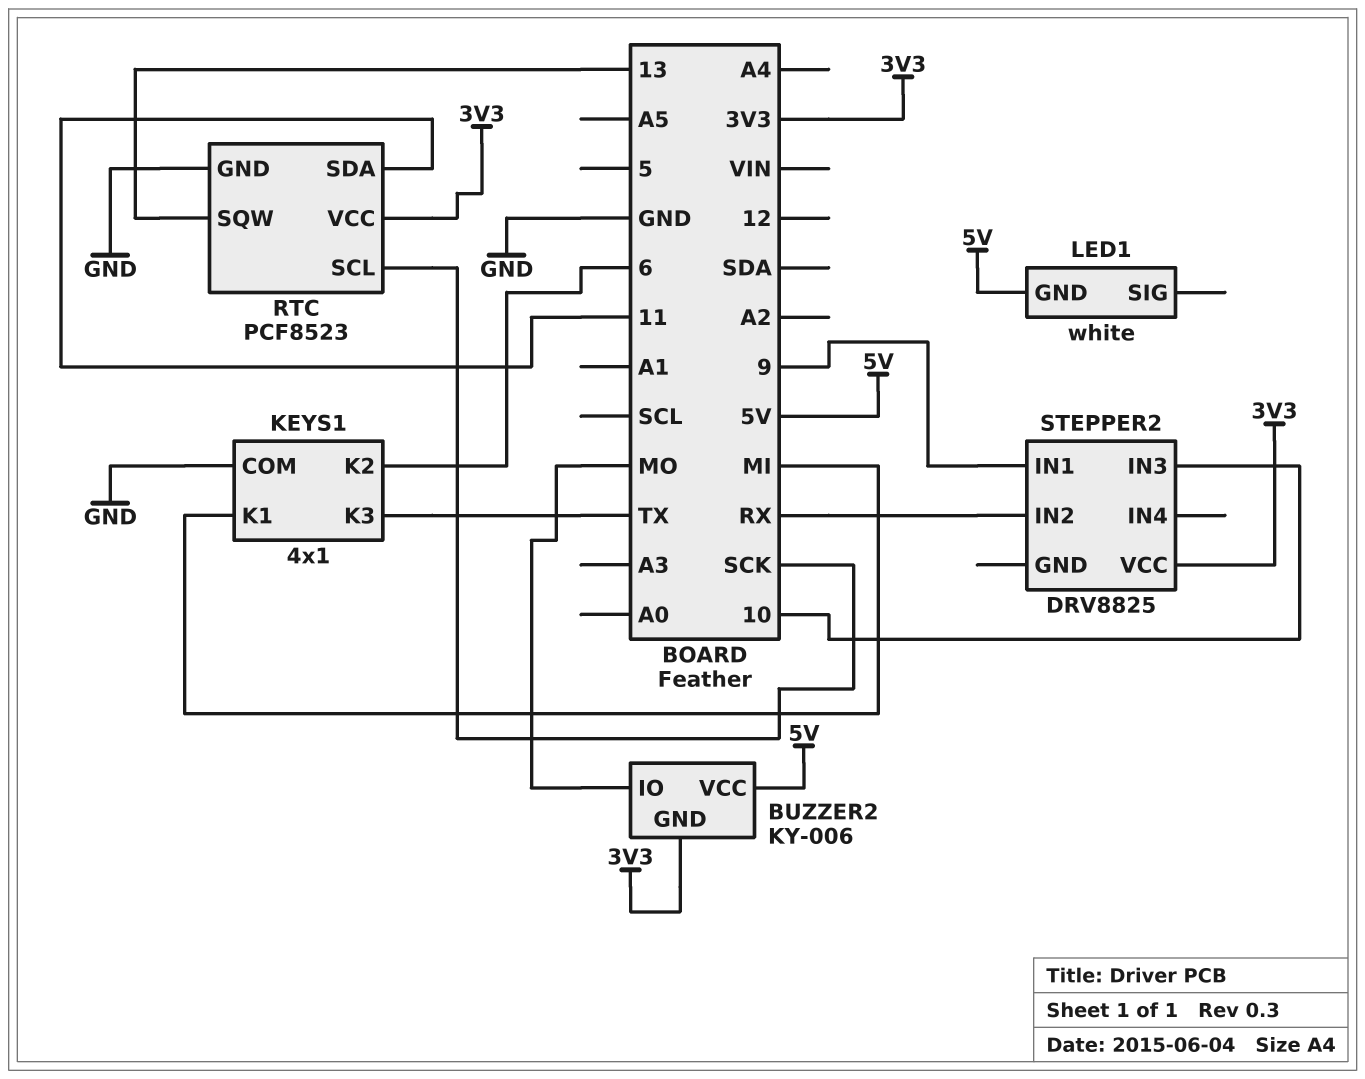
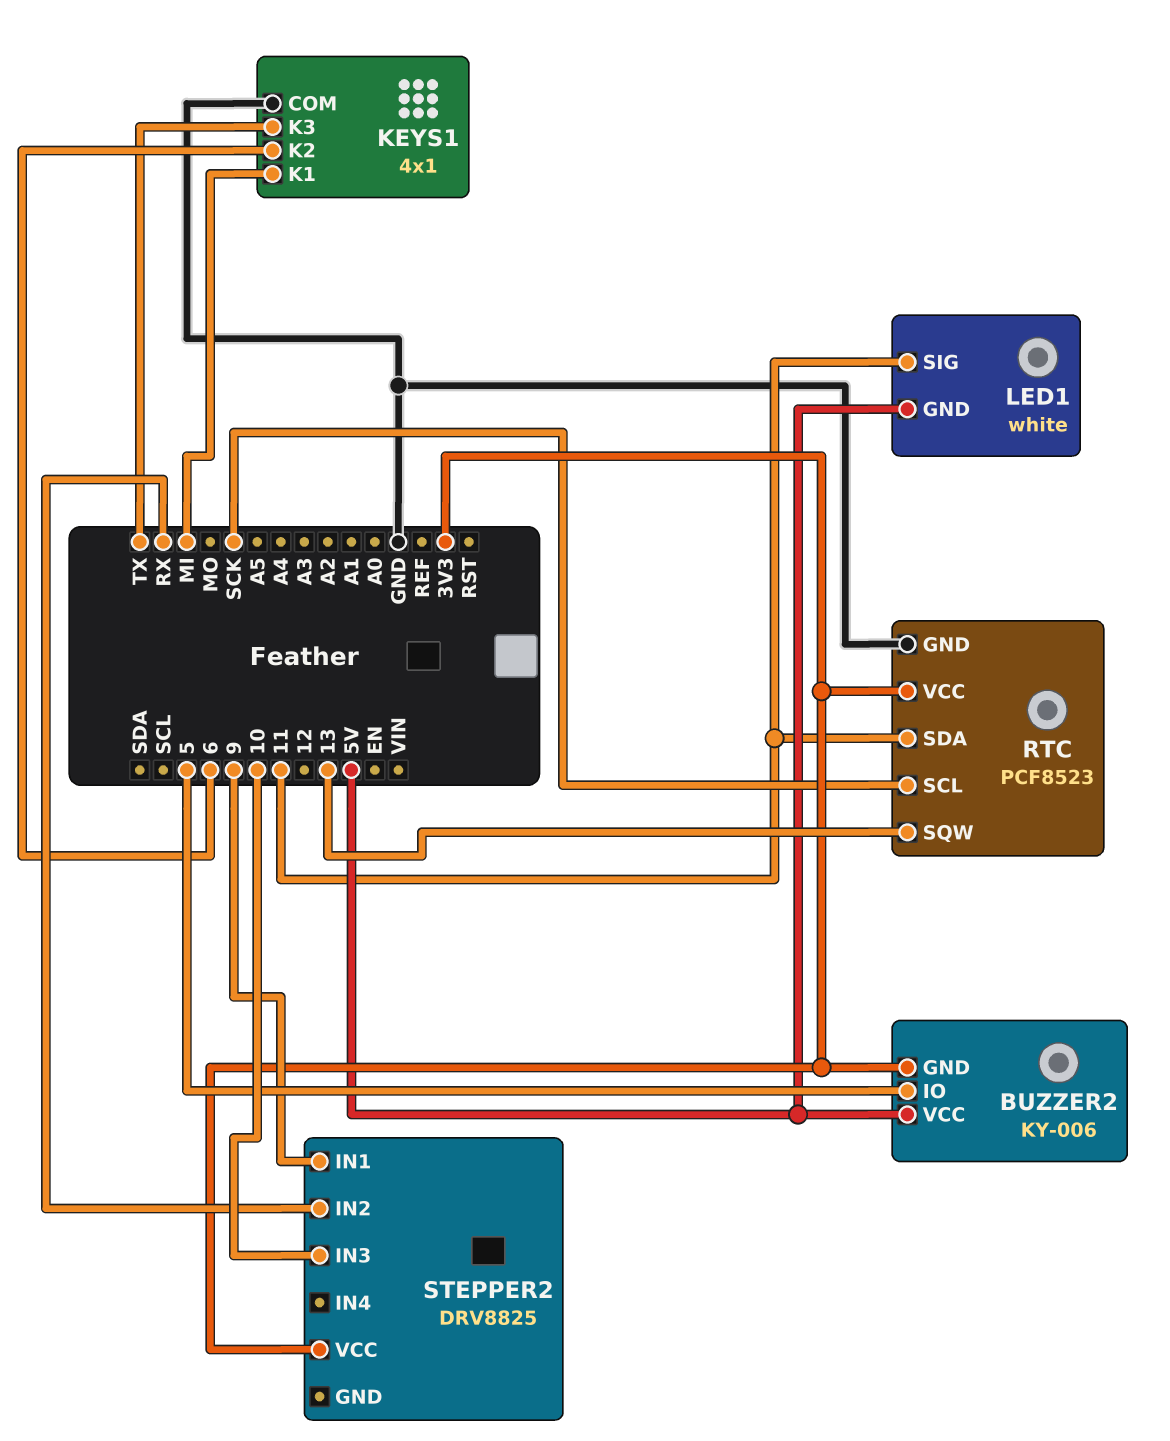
BUZZER2 pin IO: MO -> 5
LED1 pin SIG: none -> 11

